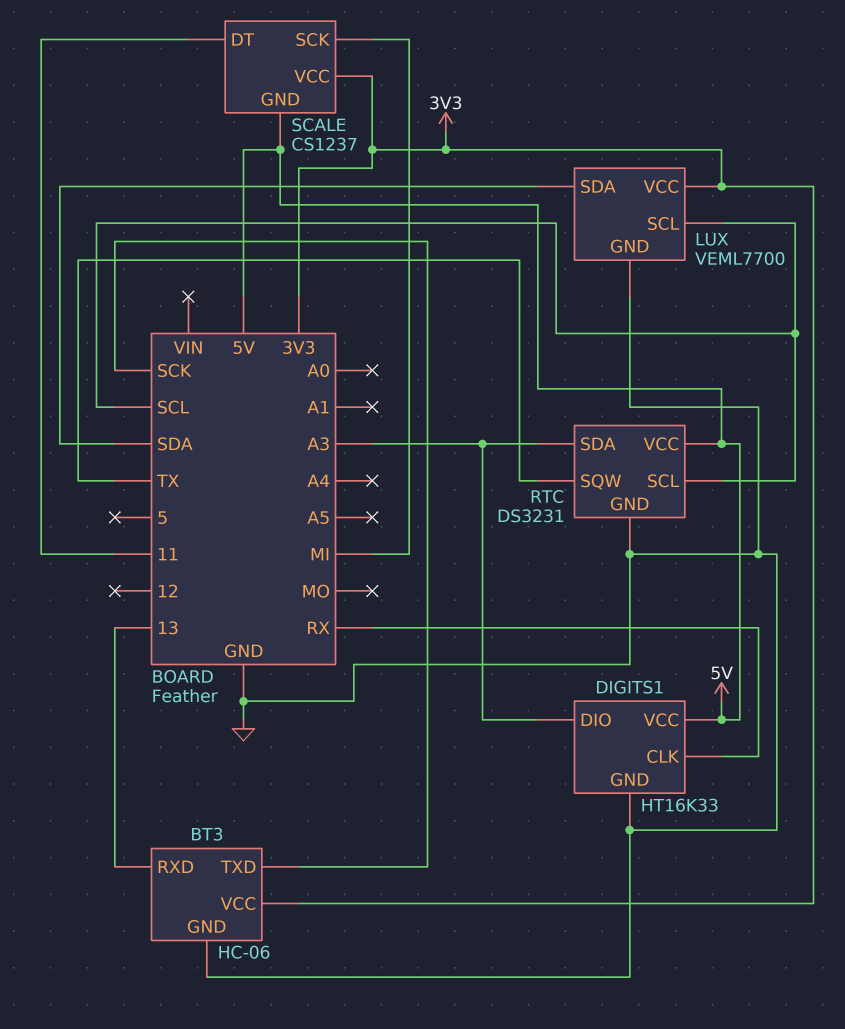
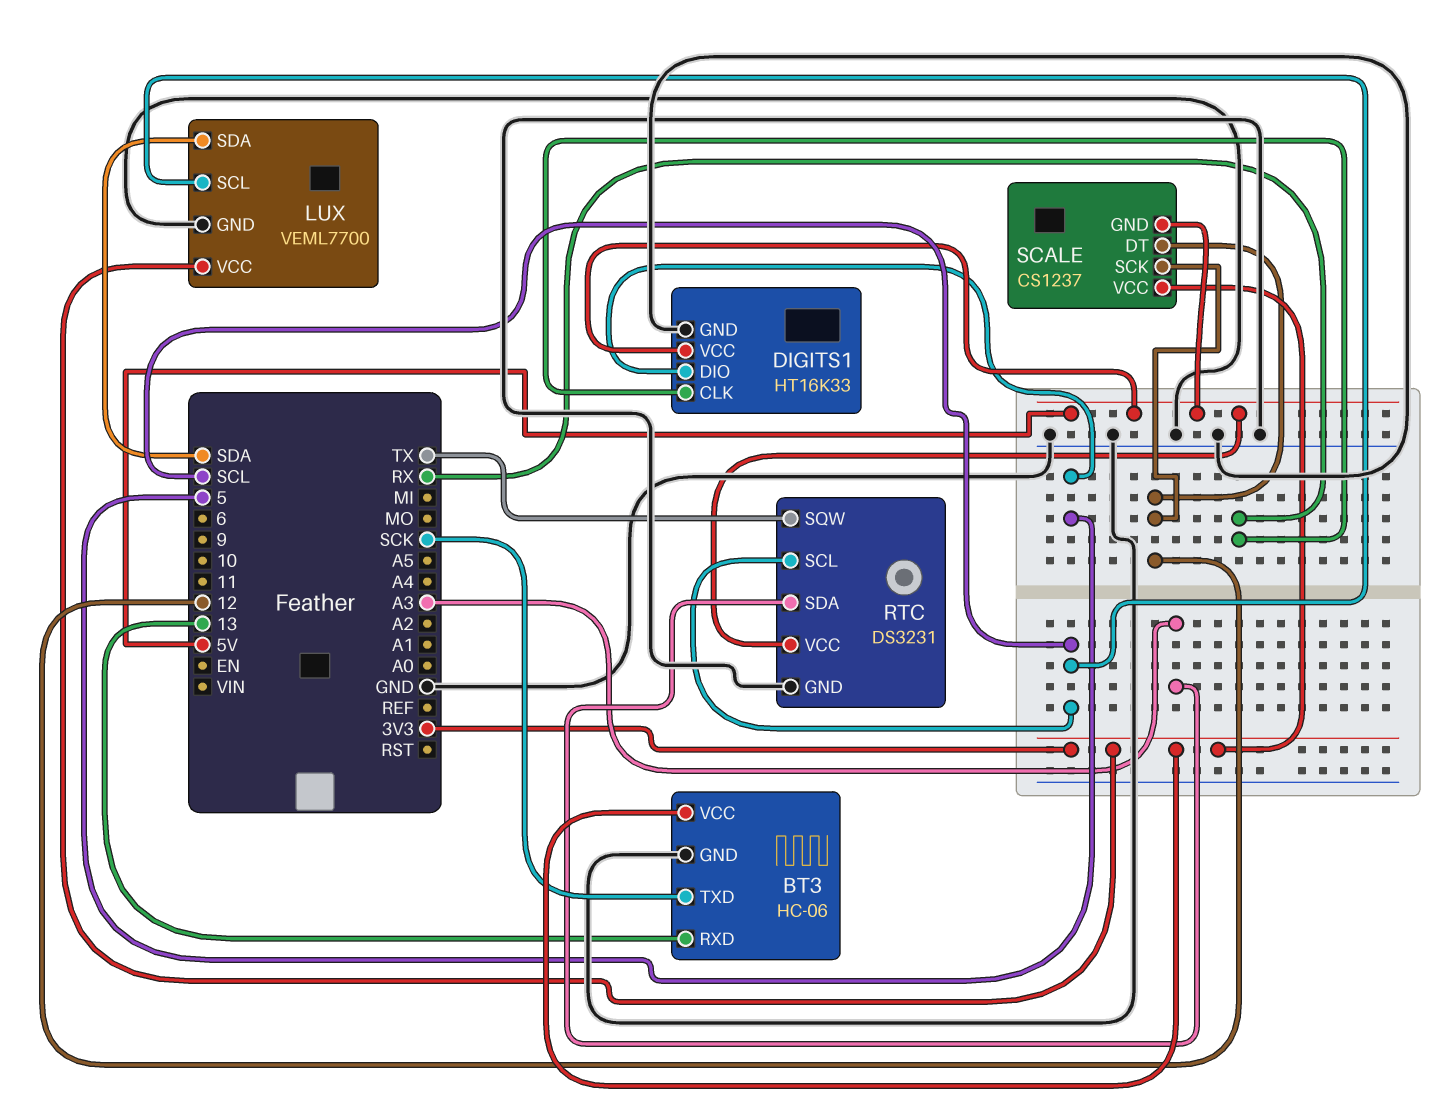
DIGITS1 pin DIO: A3 -> 5
SCALE pin DT: 11 -> 12
SCALE pin SCK: MI -> 12

